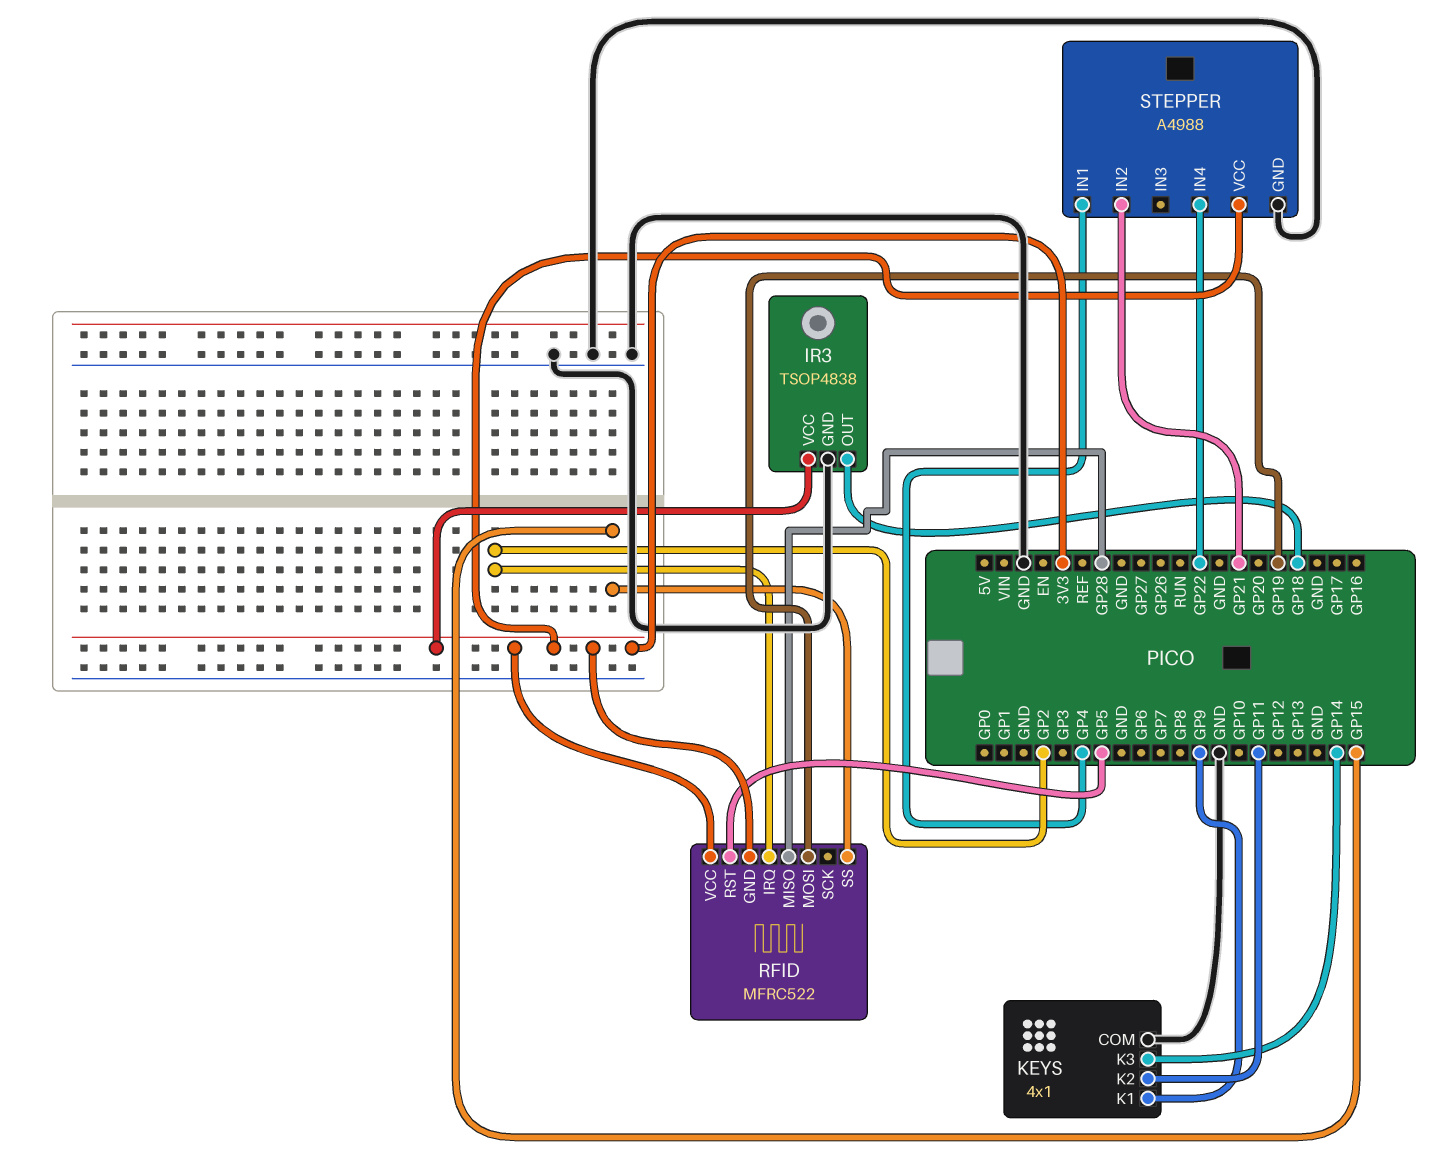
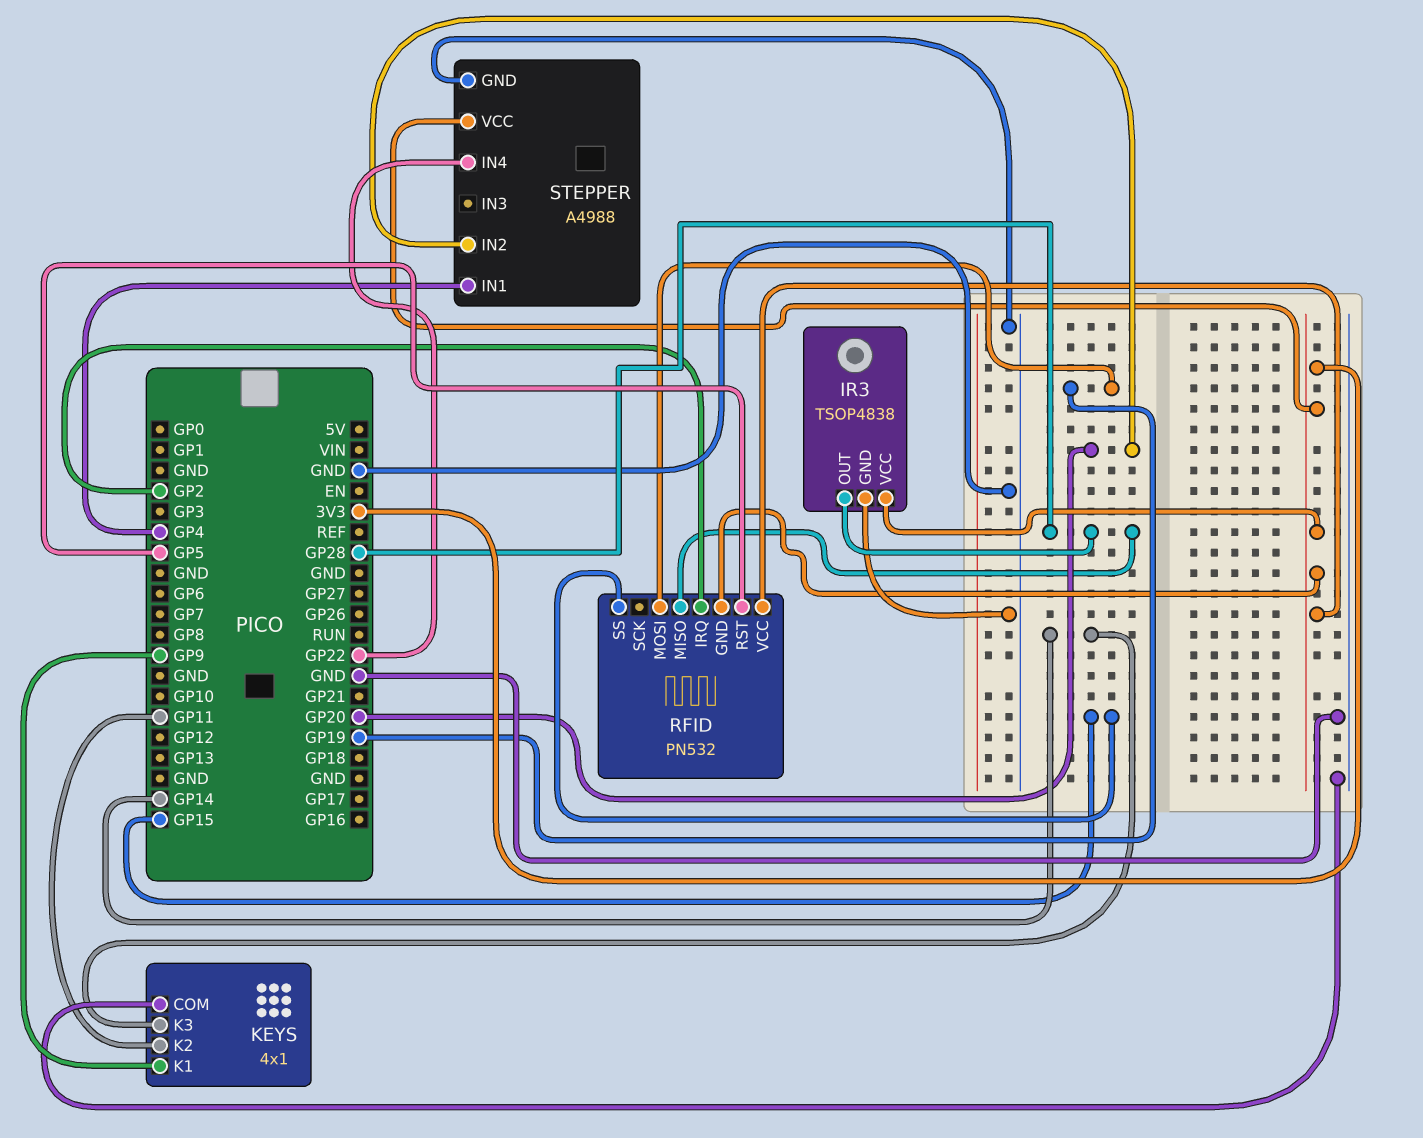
IR3 pin OUT: GP18 -> GP28
RFID: MFRC522 -> PN532
STEPPER pin IN2: GP21 -> GP20

